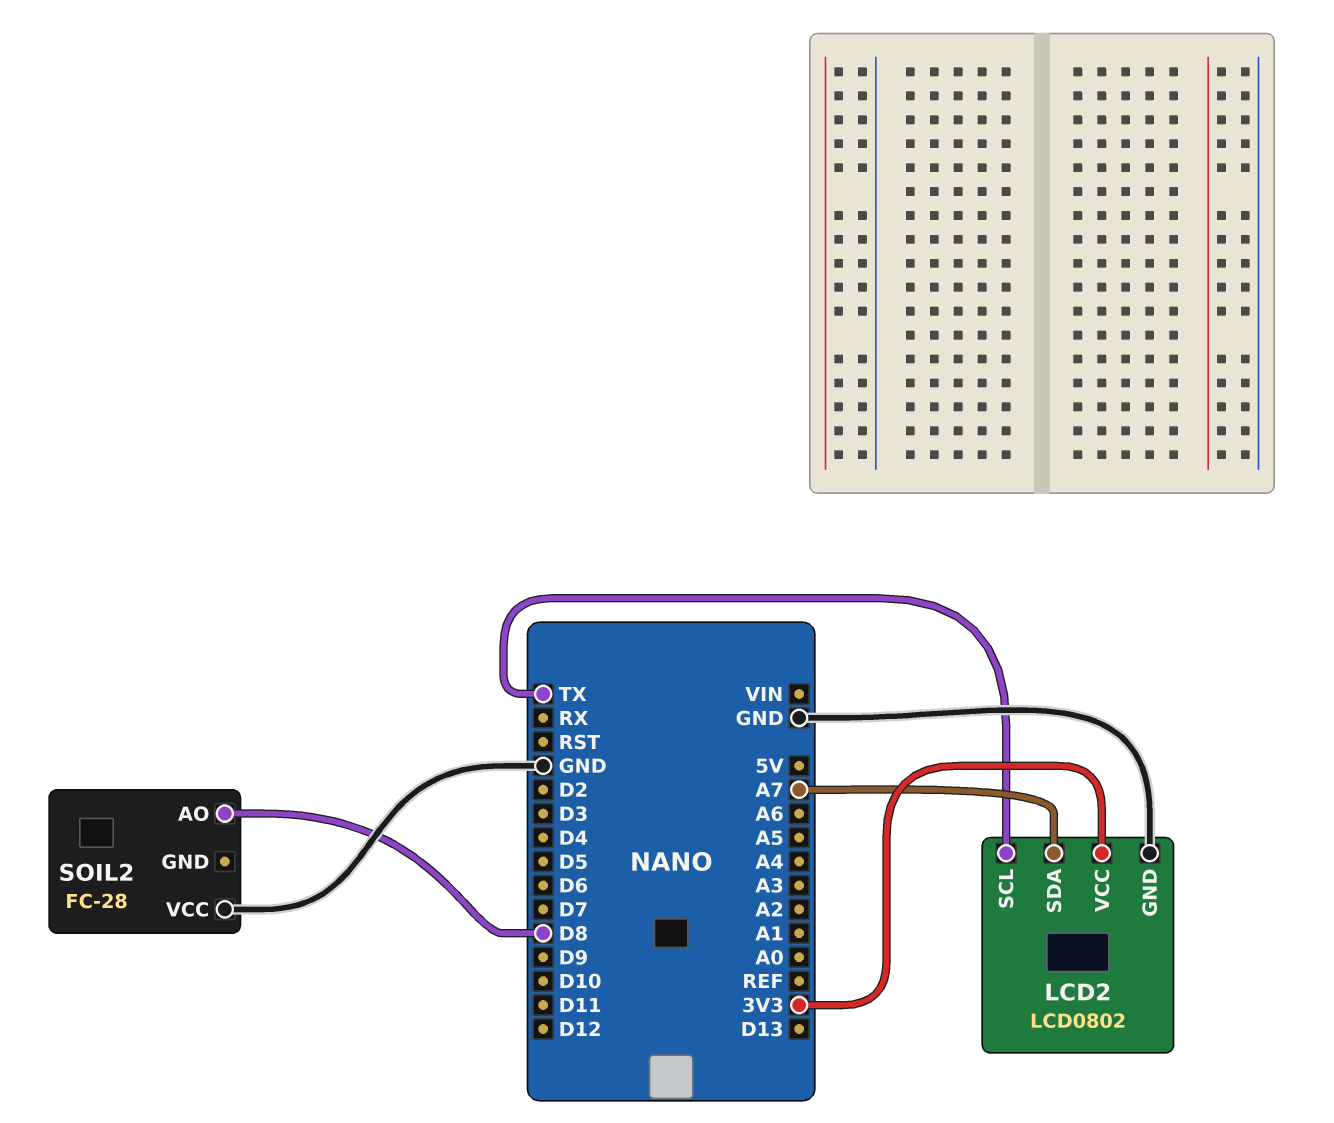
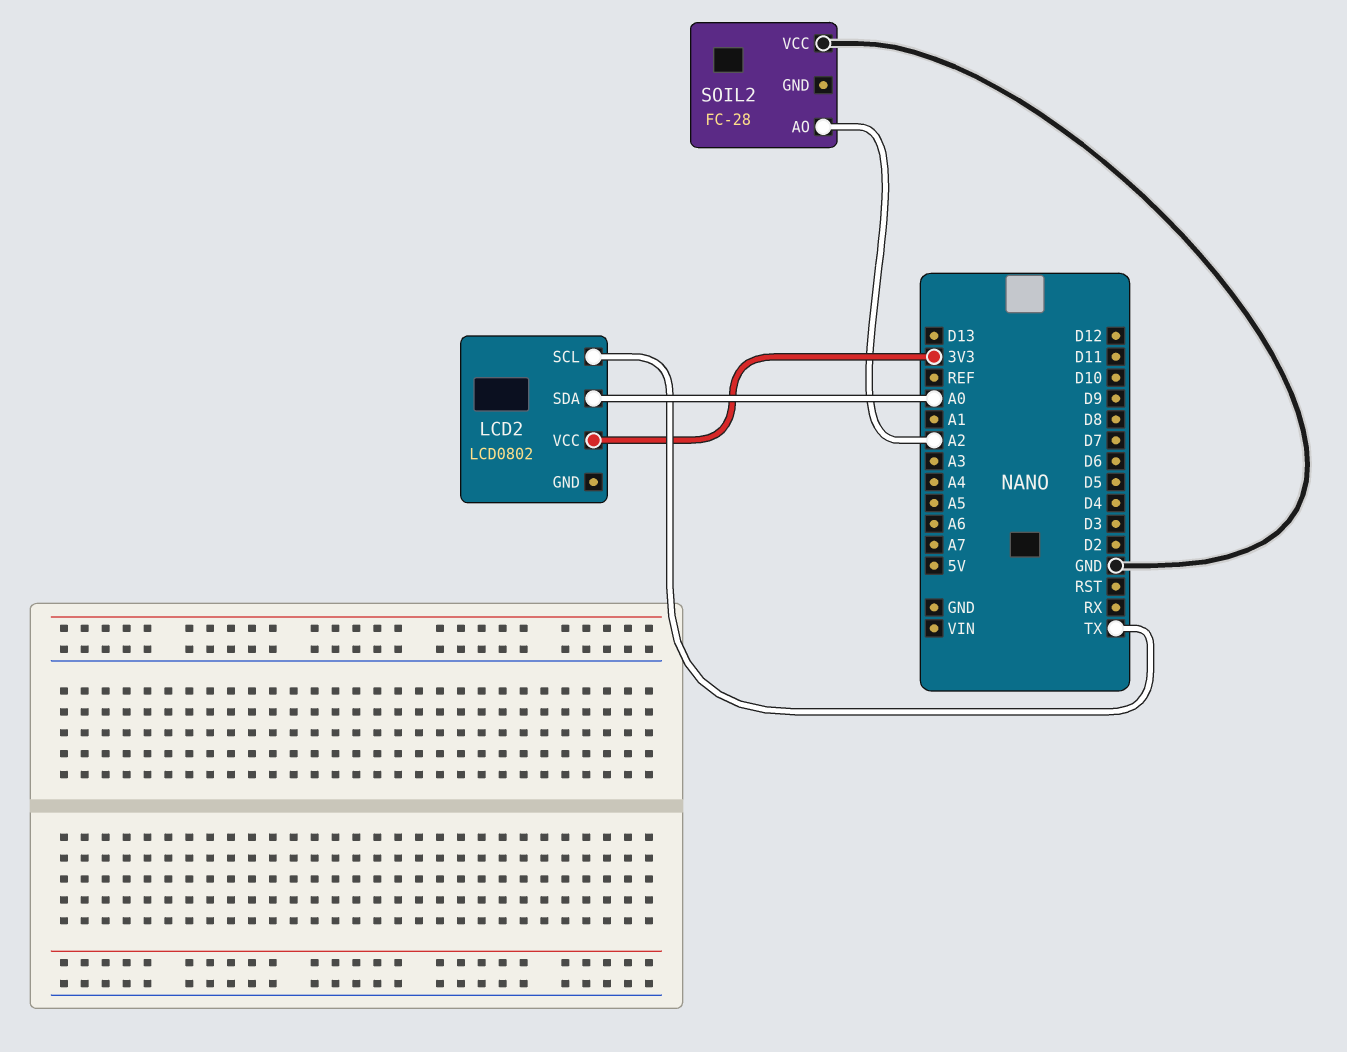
LCD2 pin GND: GND -> none
LCD2 pin SDA: A7 -> A0
SOIL2 pin AO: D8 -> A2

